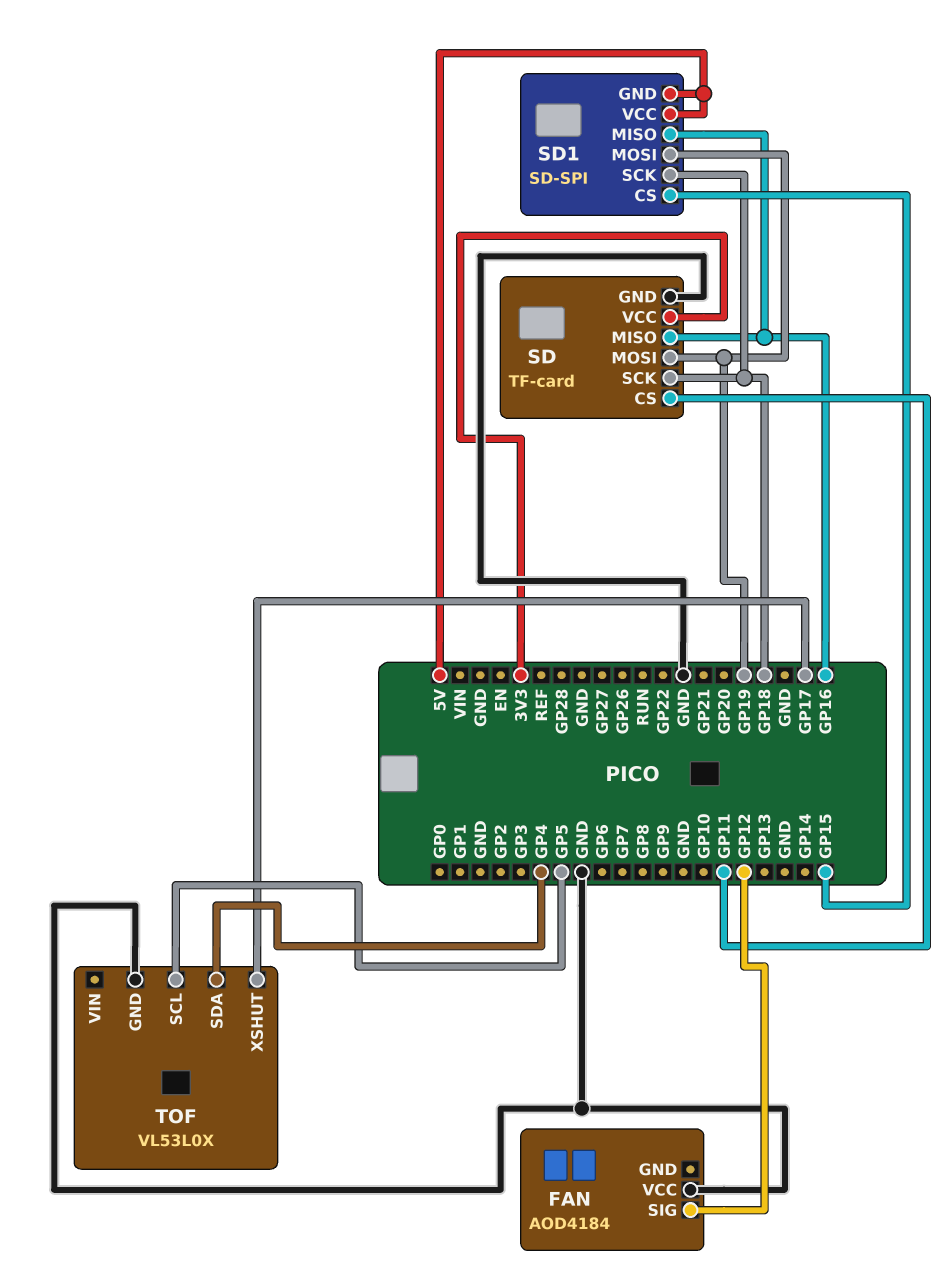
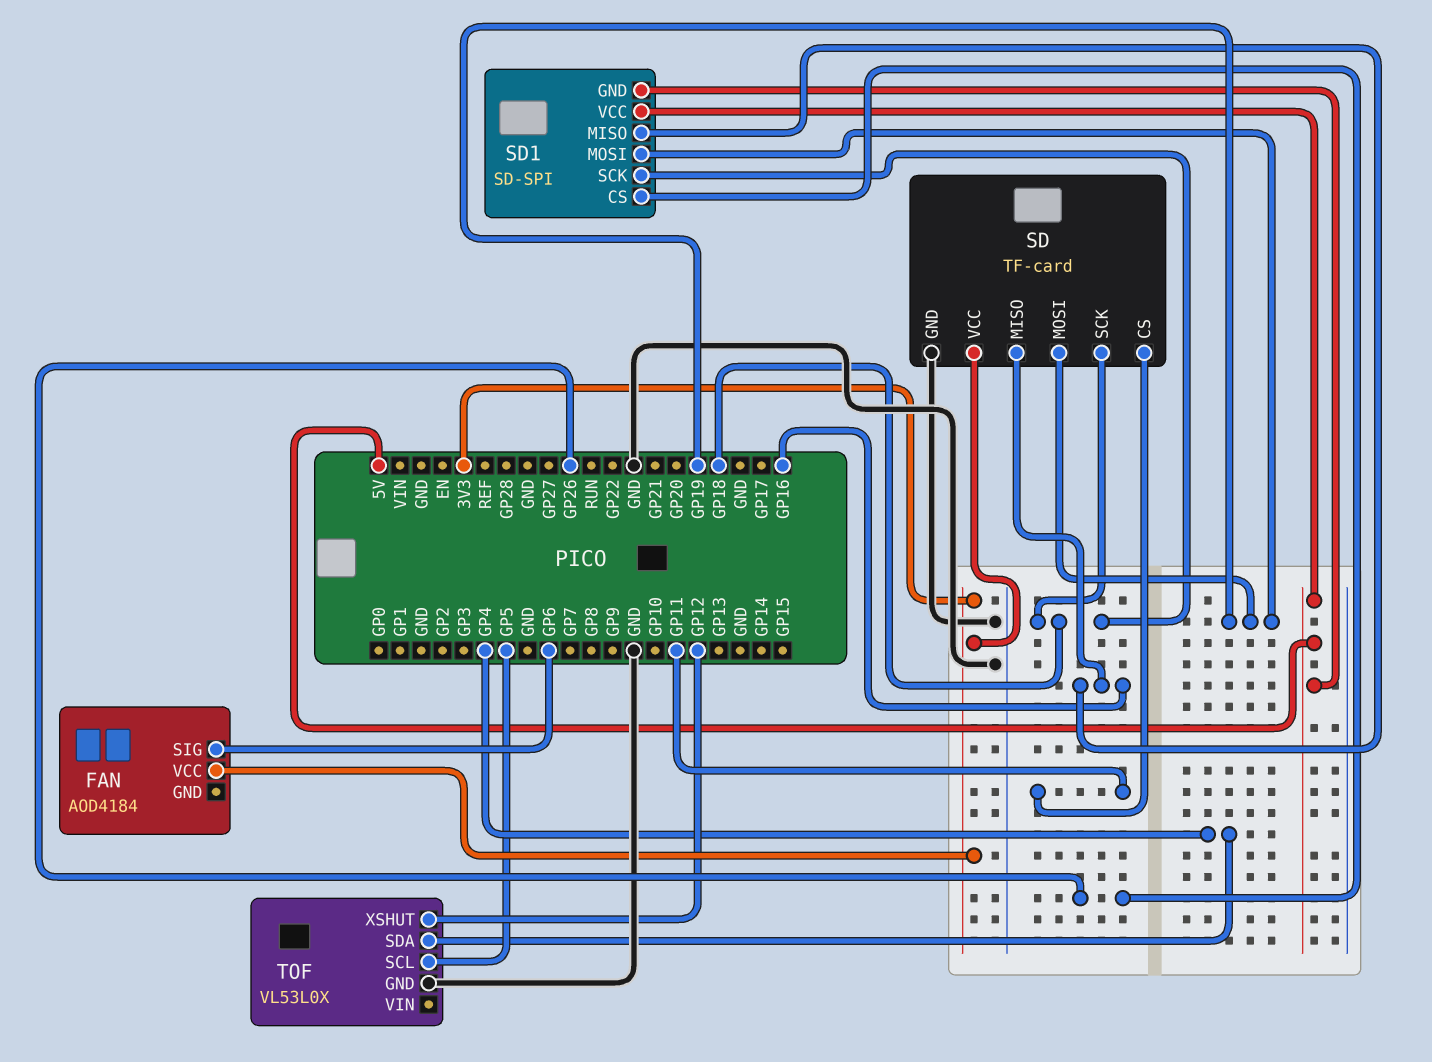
FAN pin SIG: GP12 -> GP6
FAN pin VCC: GND -> 3V3
SD1 pin CS: GP15 -> GP26
TOF pin XSHUT: GP17 -> GP12

